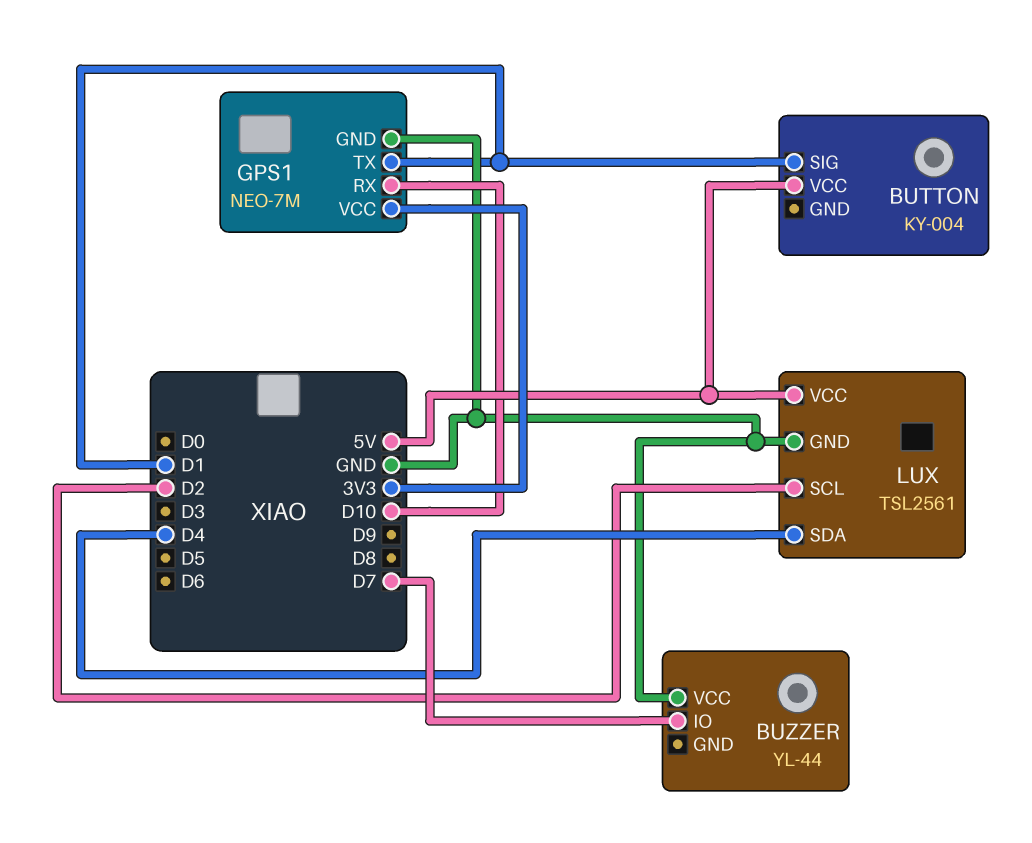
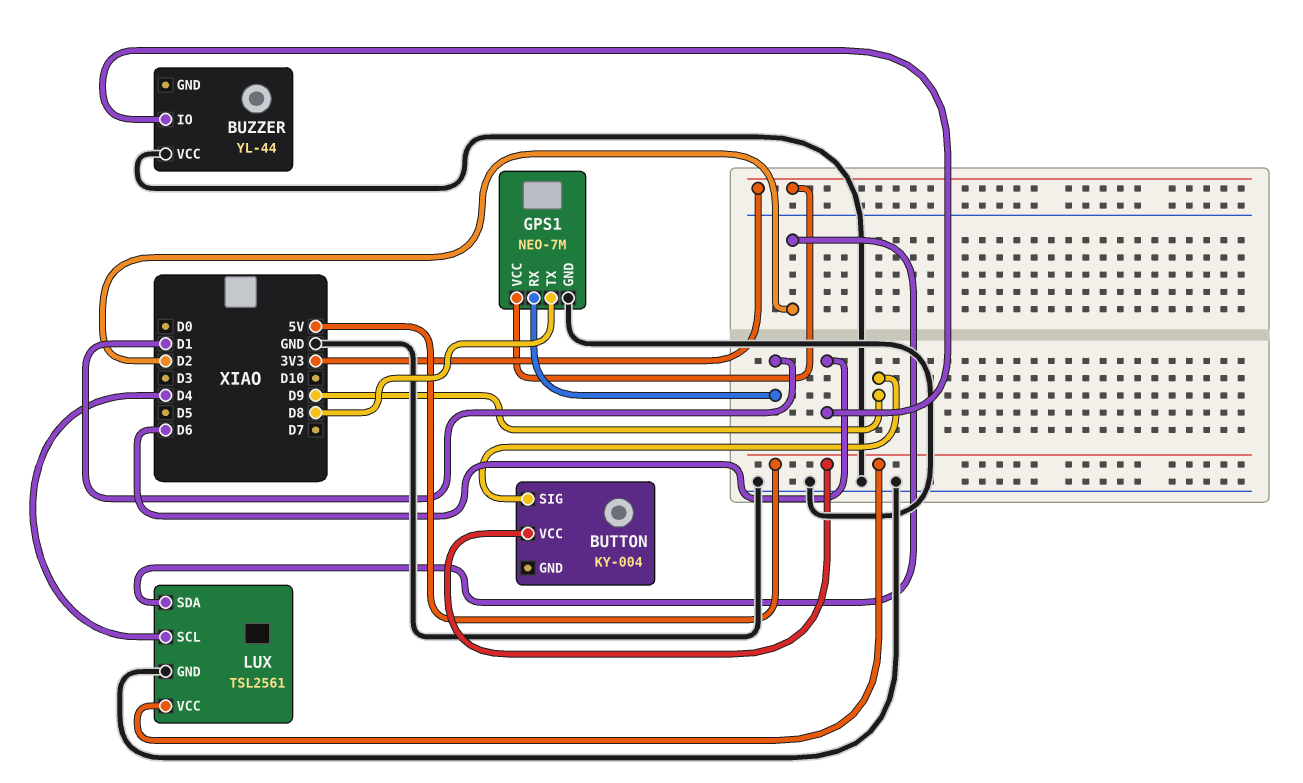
BUTTON pin SIG: D1 -> D9
BUZZER pin IO: D7 -> D6
GPS1 pin RX: D10 -> D1
GPS1 pin TX: D1 -> D8
LUX pin SCL: D2 -> D4
LUX pin SDA: D4 -> D2

